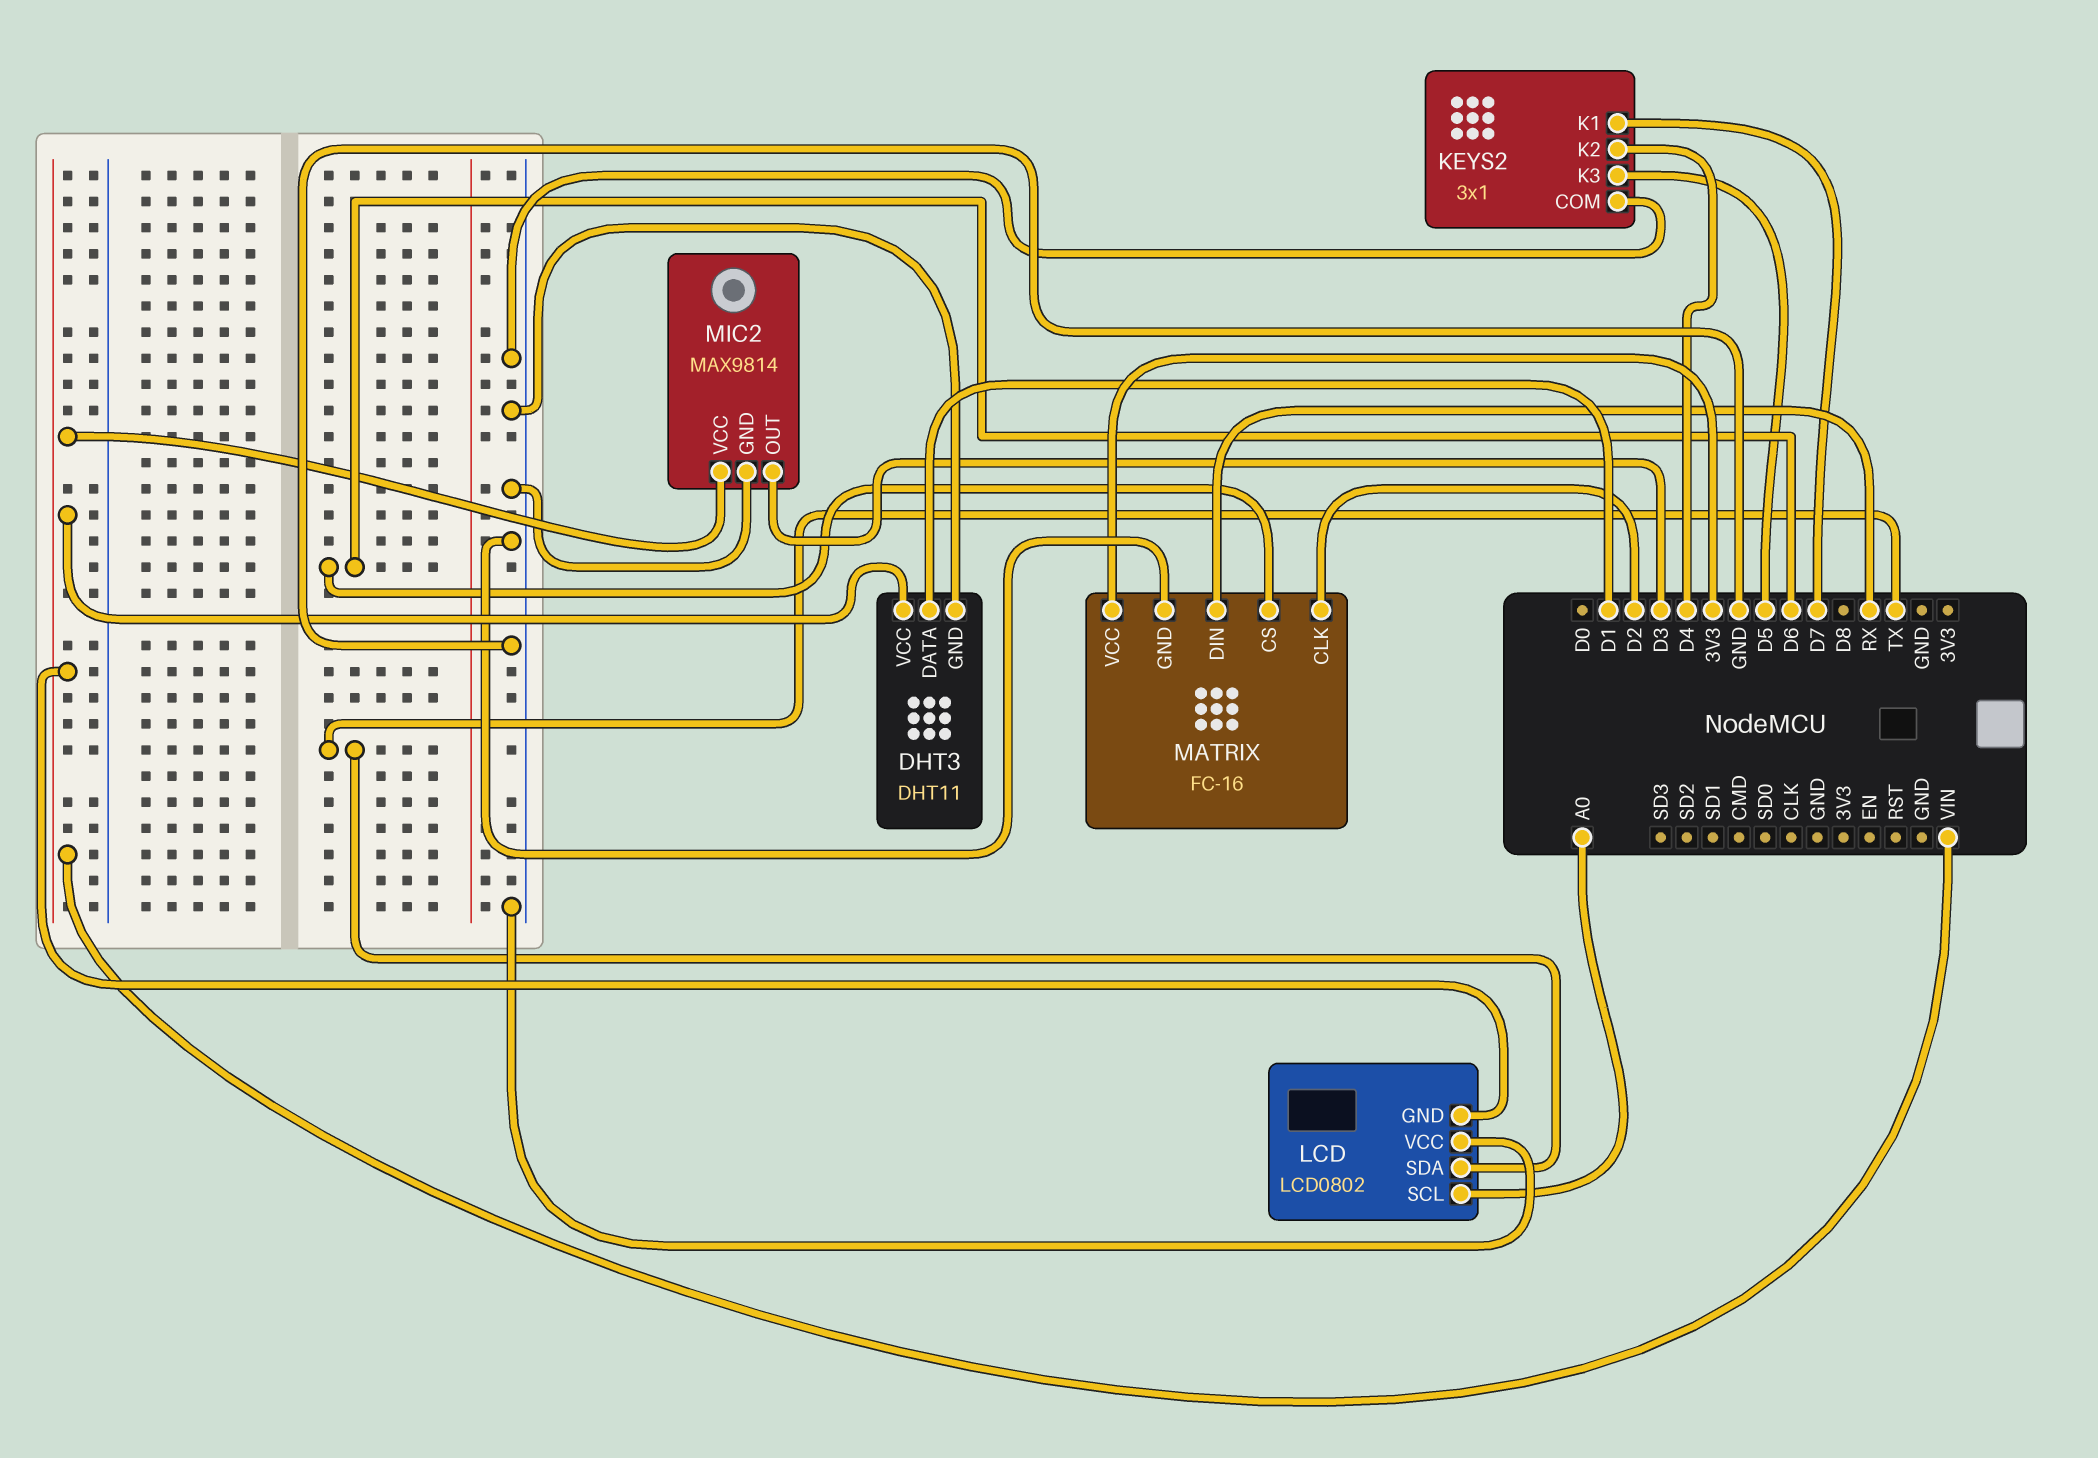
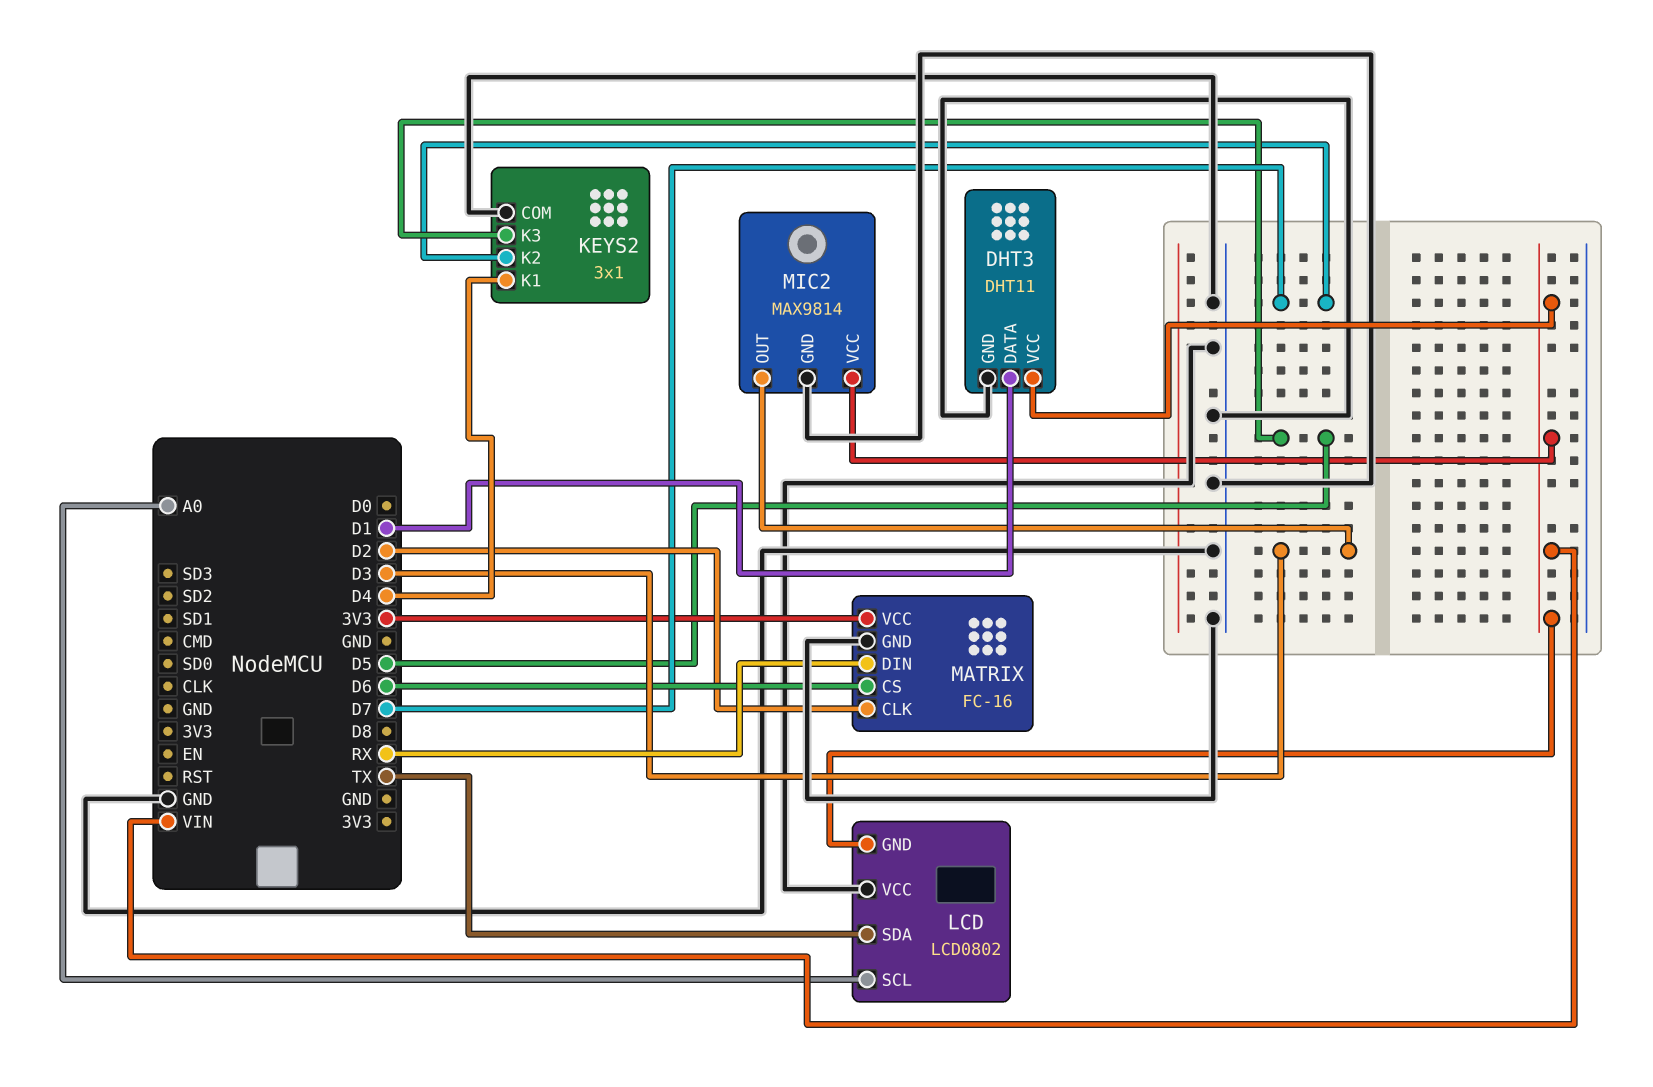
KEYS2 pin K1: D7 -> D4
KEYS2 pin K2: D4 -> D7

